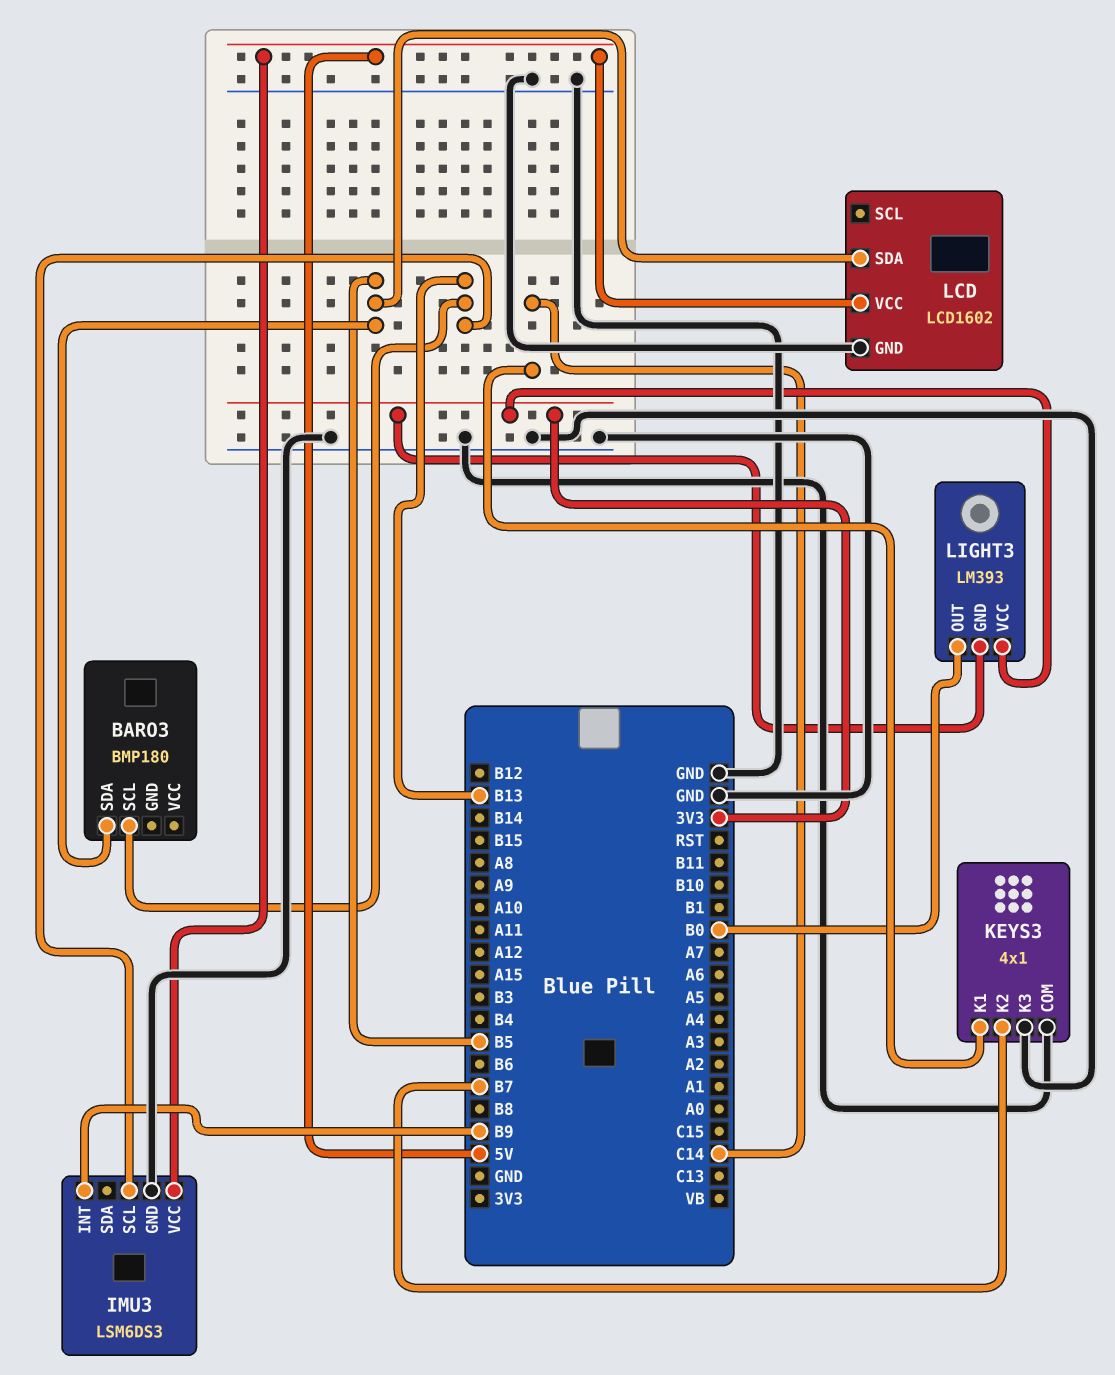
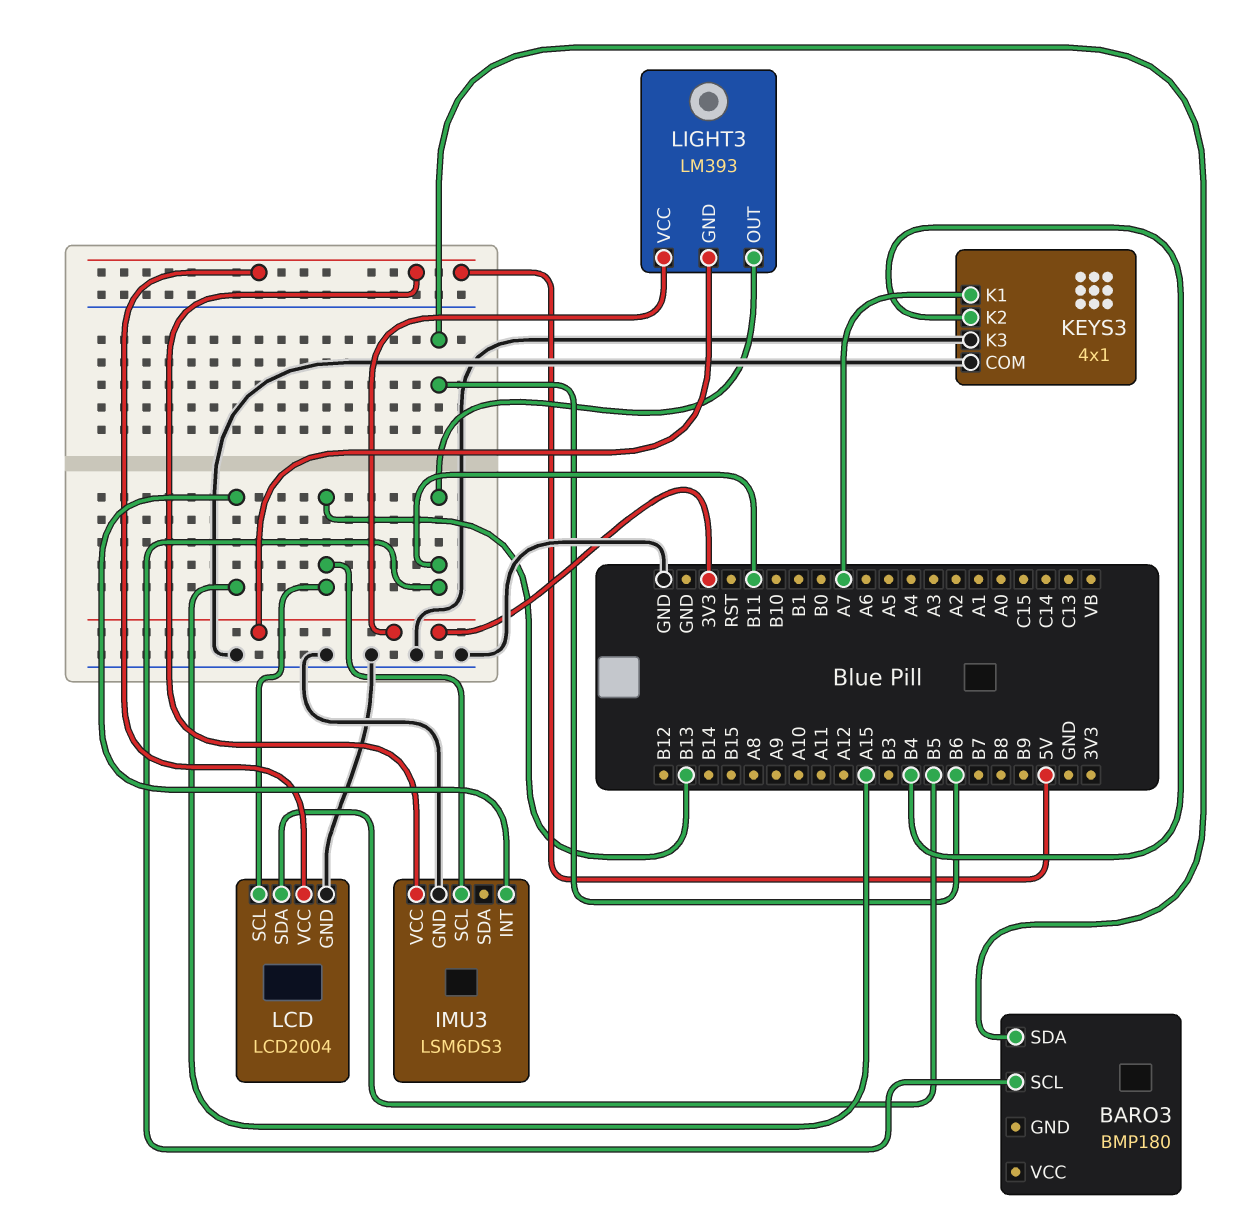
BARO3 pin SCL: B13 -> B11
BARO3 pin SDA: B5 -> B6
IMU3 pin INT: B9 -> A15
KEYS3 pin K1: C14 -> A7
KEYS3 pin K2: B7 -> B4
LCD: LCD1602 -> LCD2004
LCD pin SCL: none -> B13
LIGHT3 pin OUT: B0 -> B11

